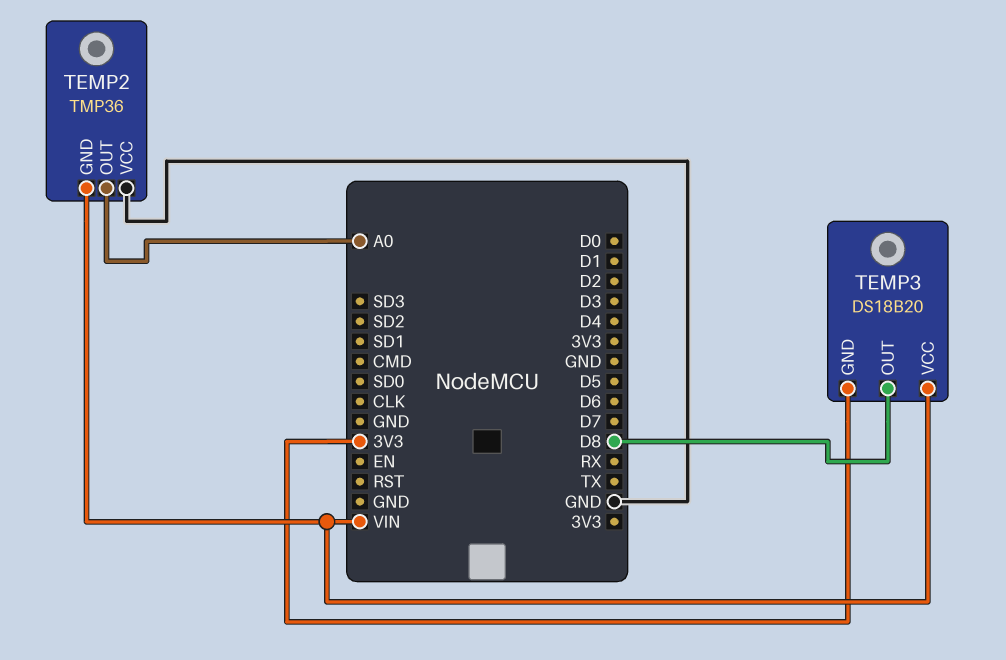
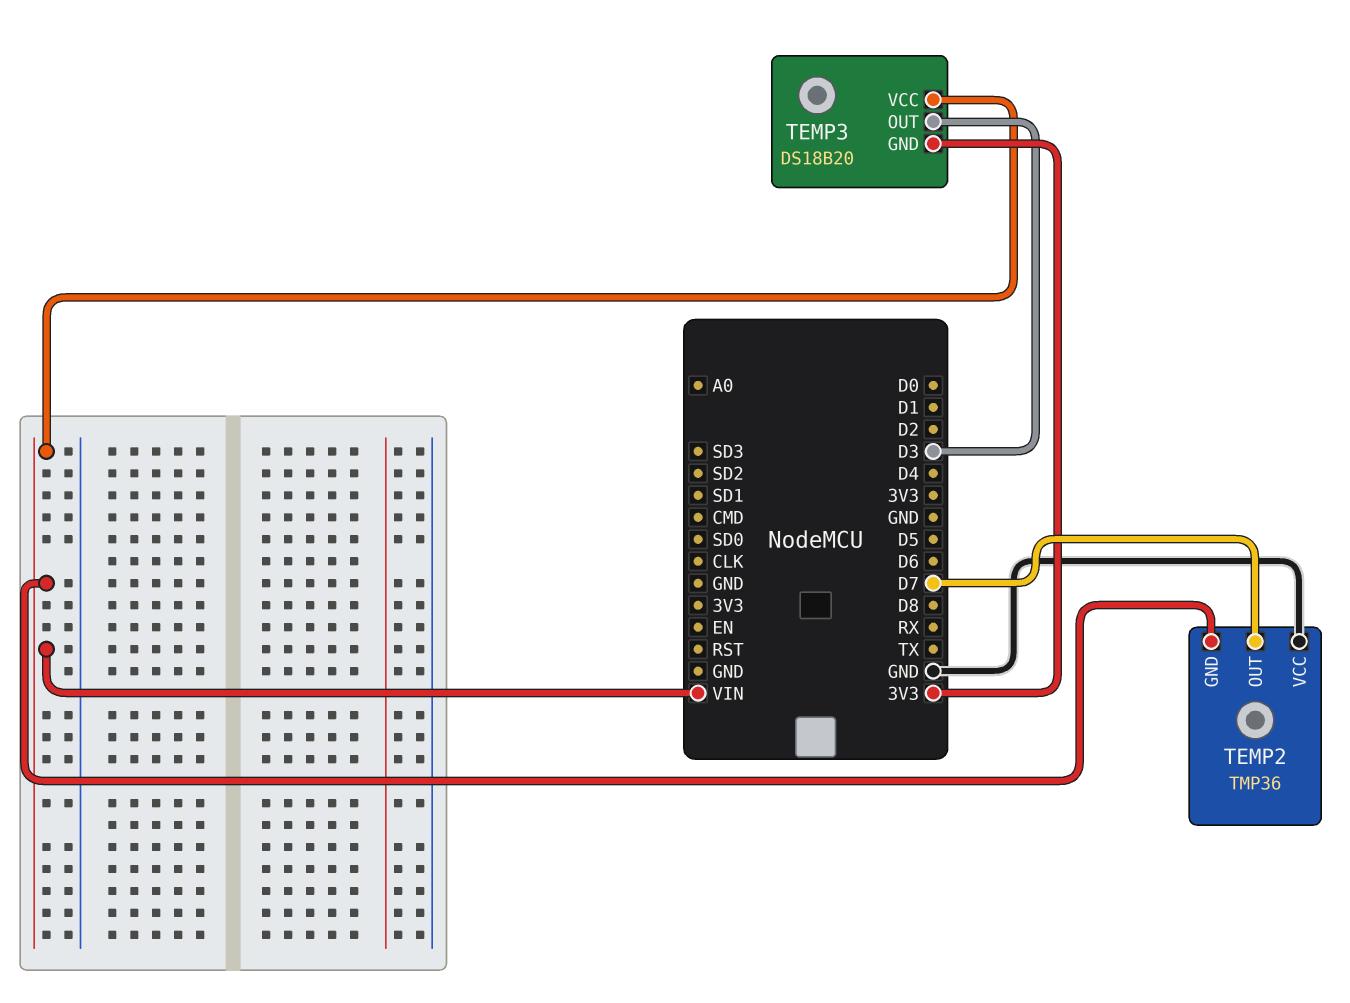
TEMP2 pin OUT: A0 -> D7
TEMP3 pin OUT: D8 -> D3

